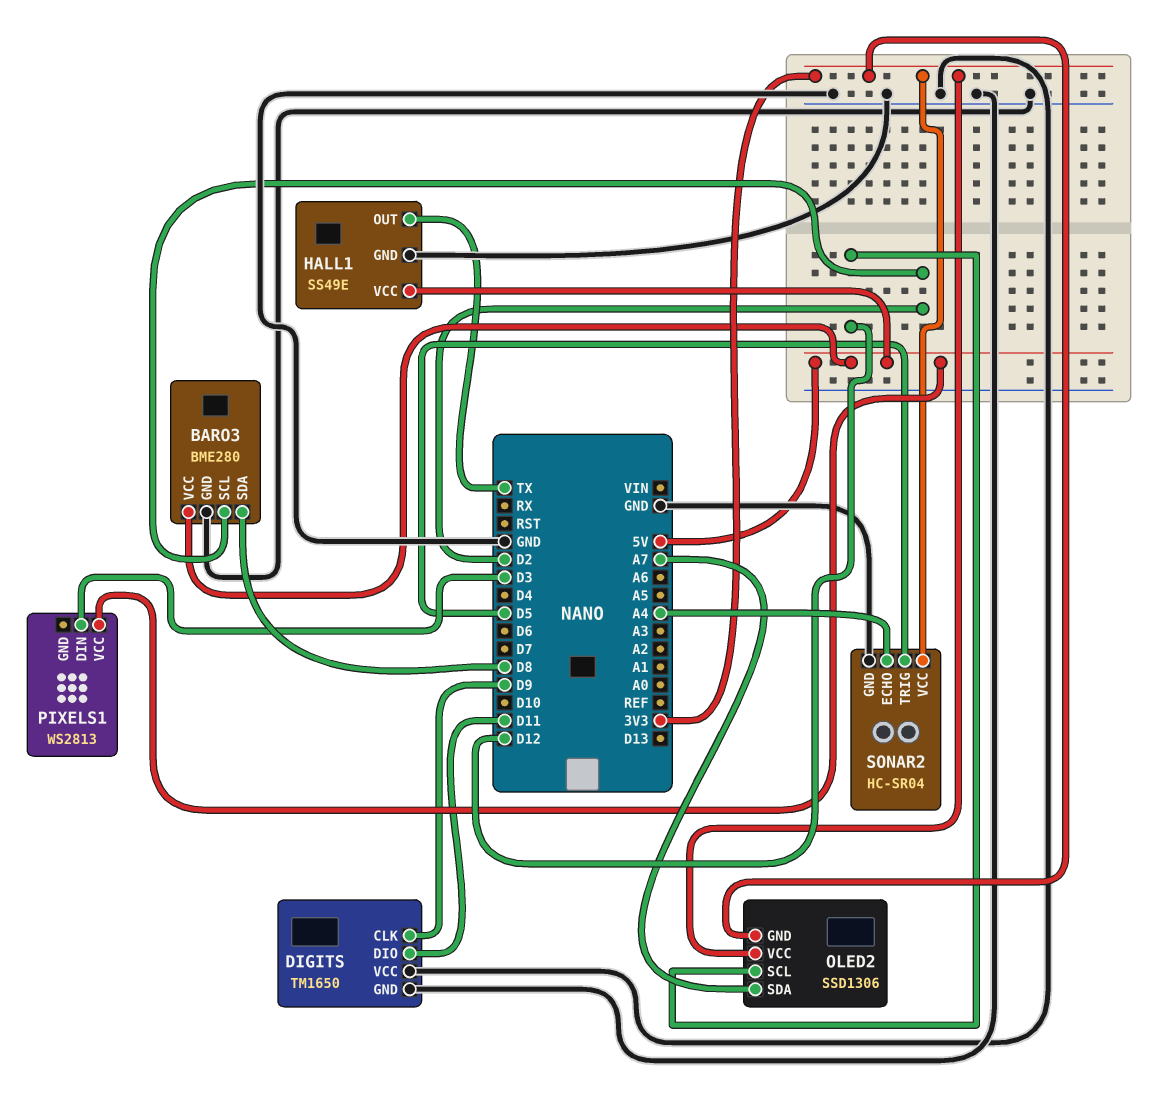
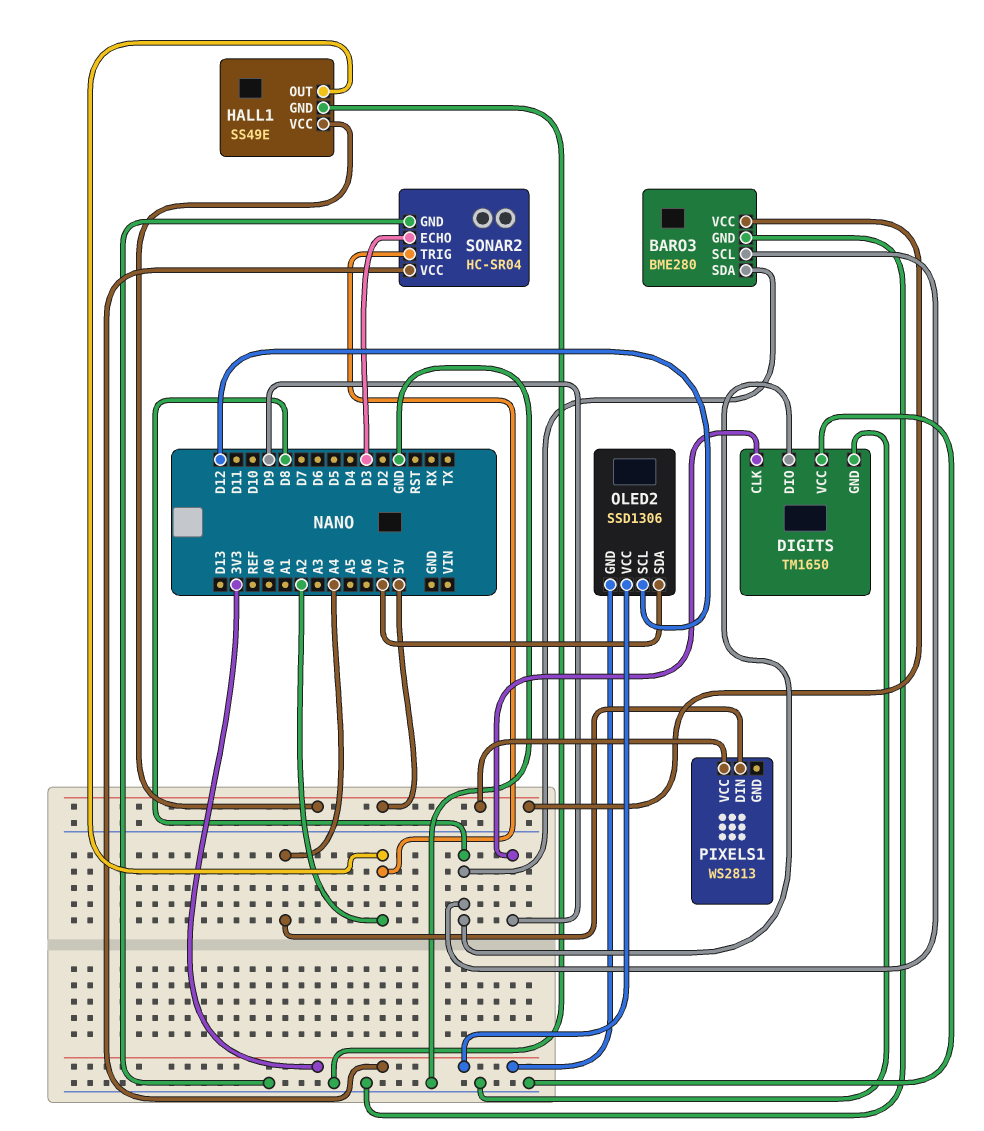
BARO3 pin SCL: D2 -> D8
DIGITS pin DIO: D11 -> D8
HALL1 pin OUT: TX -> A2
PIXELS1 pin DIN: D3 -> A4
SONAR2 pin ECHO: A4 -> D3
SONAR2 pin TRIG: D5 -> A2

